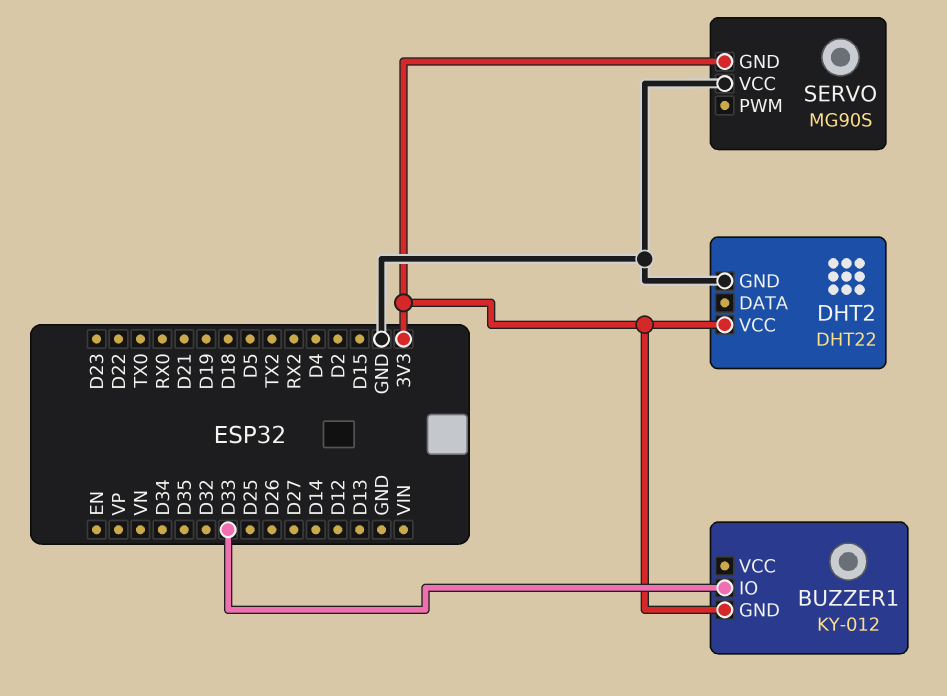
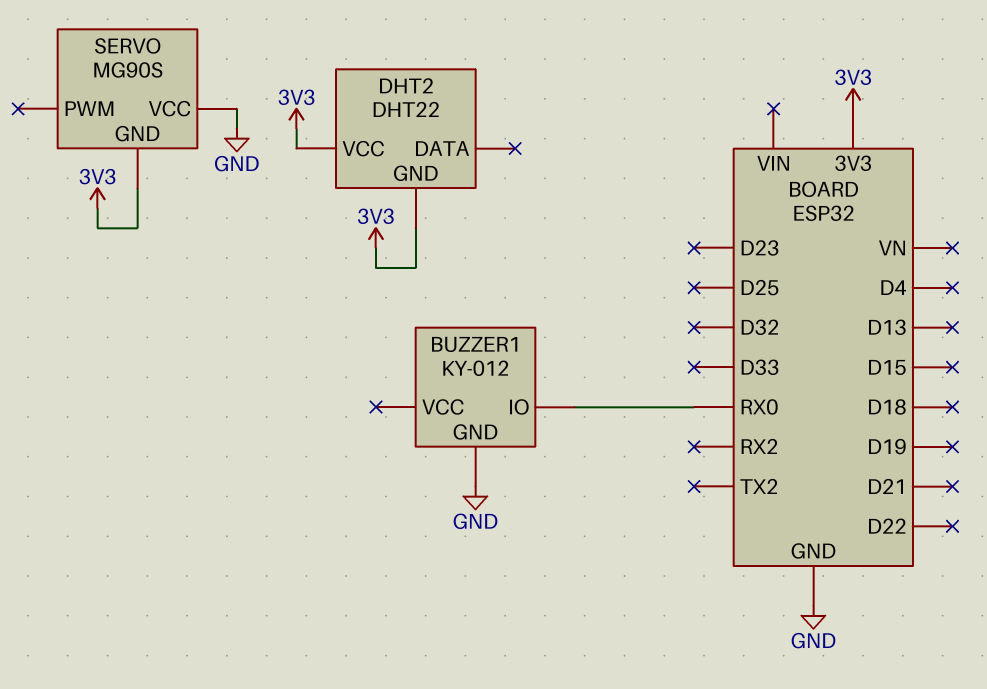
BUZZER1 pin GND: 3V3 -> GND
BUZZER1 pin IO: D33 -> RX0
DHT2 pin GND: GND -> 3V3

